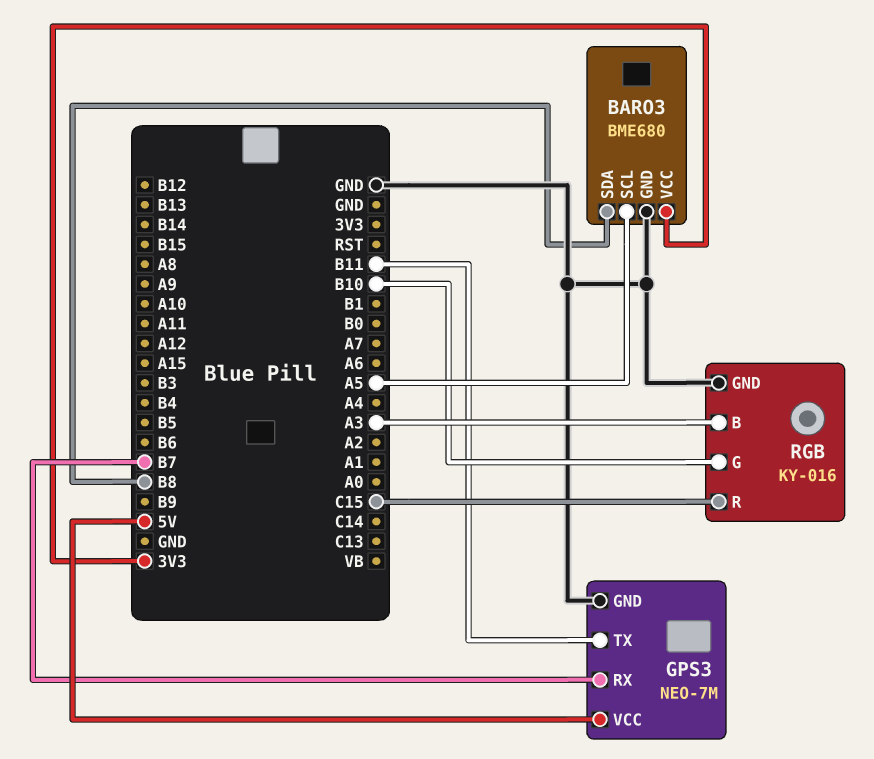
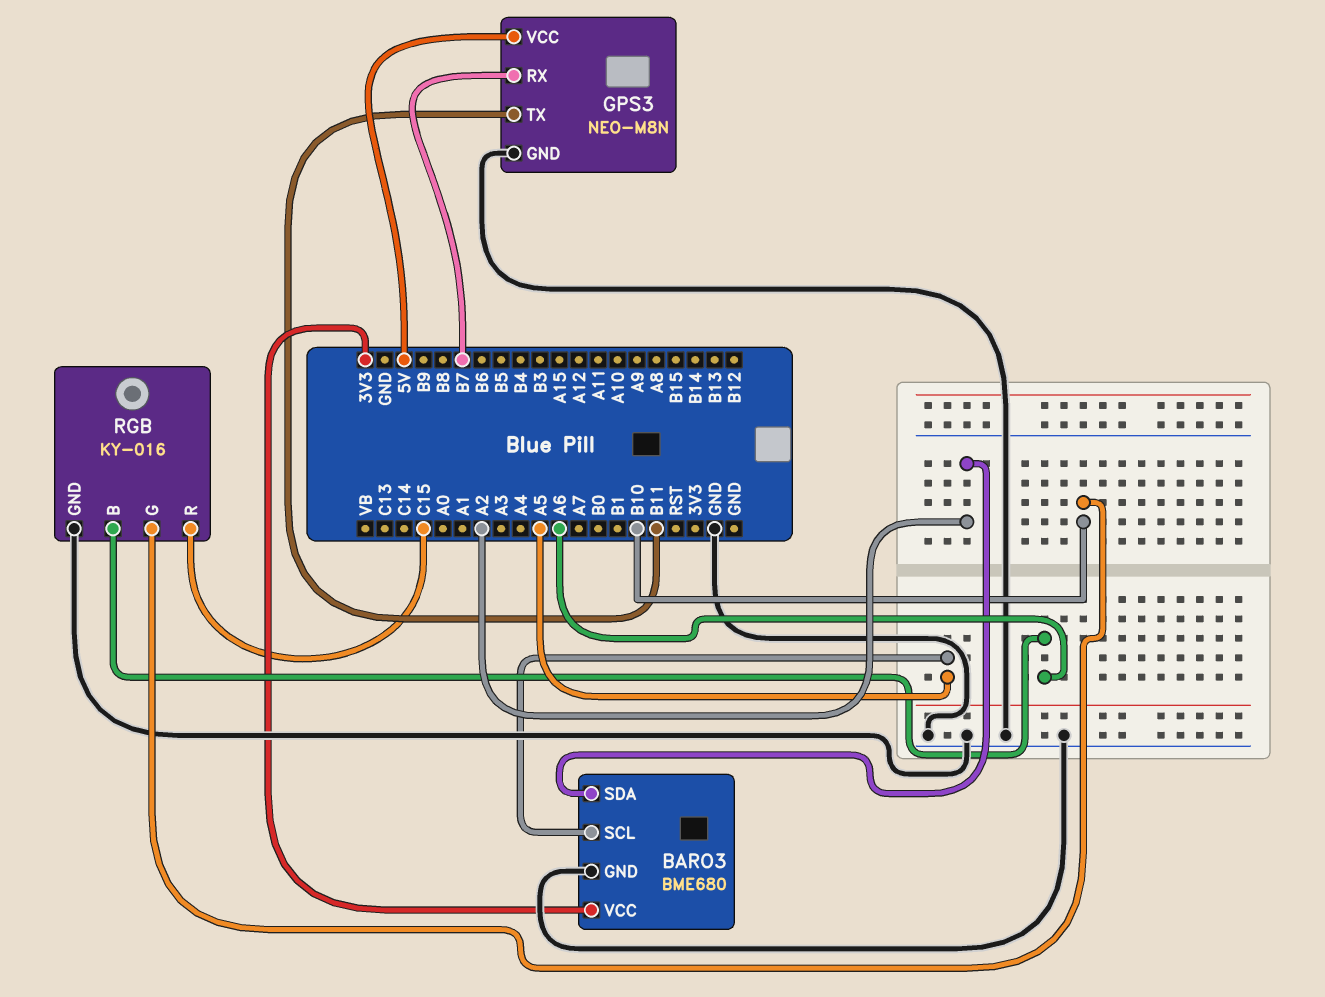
BARO3 pin SDA: B8 -> A2
GPS3: NEO-7M -> NEO-M8N
RGB pin B: A3 -> A6

